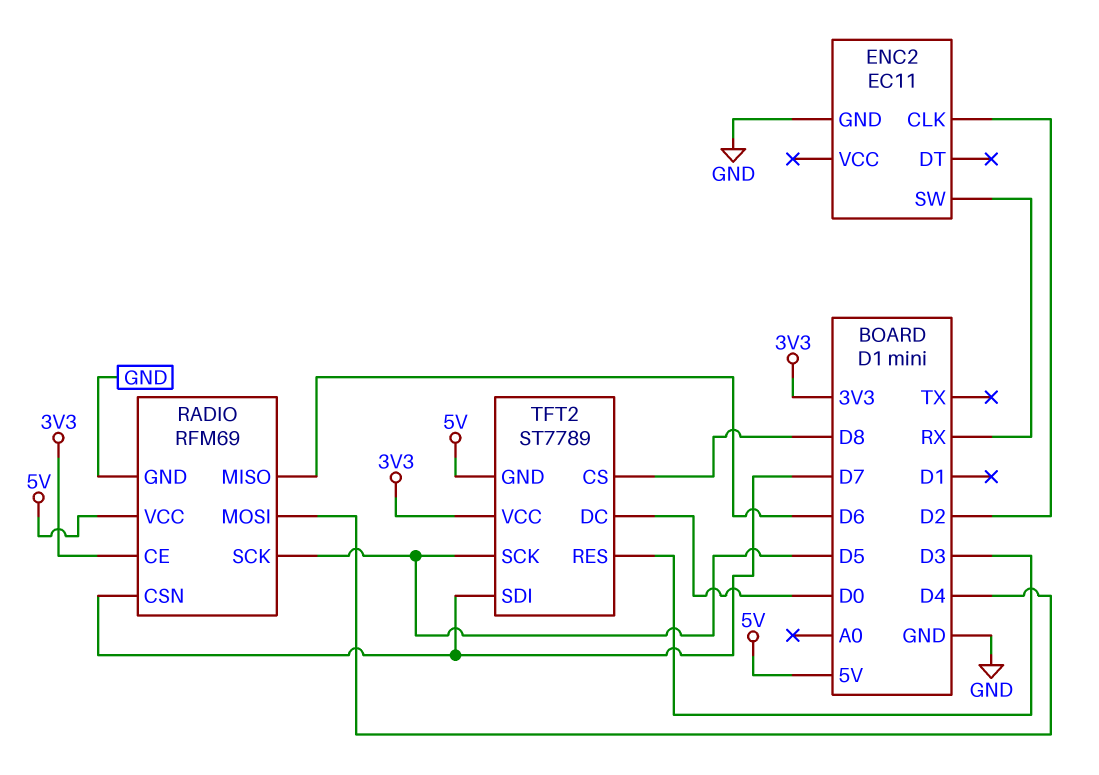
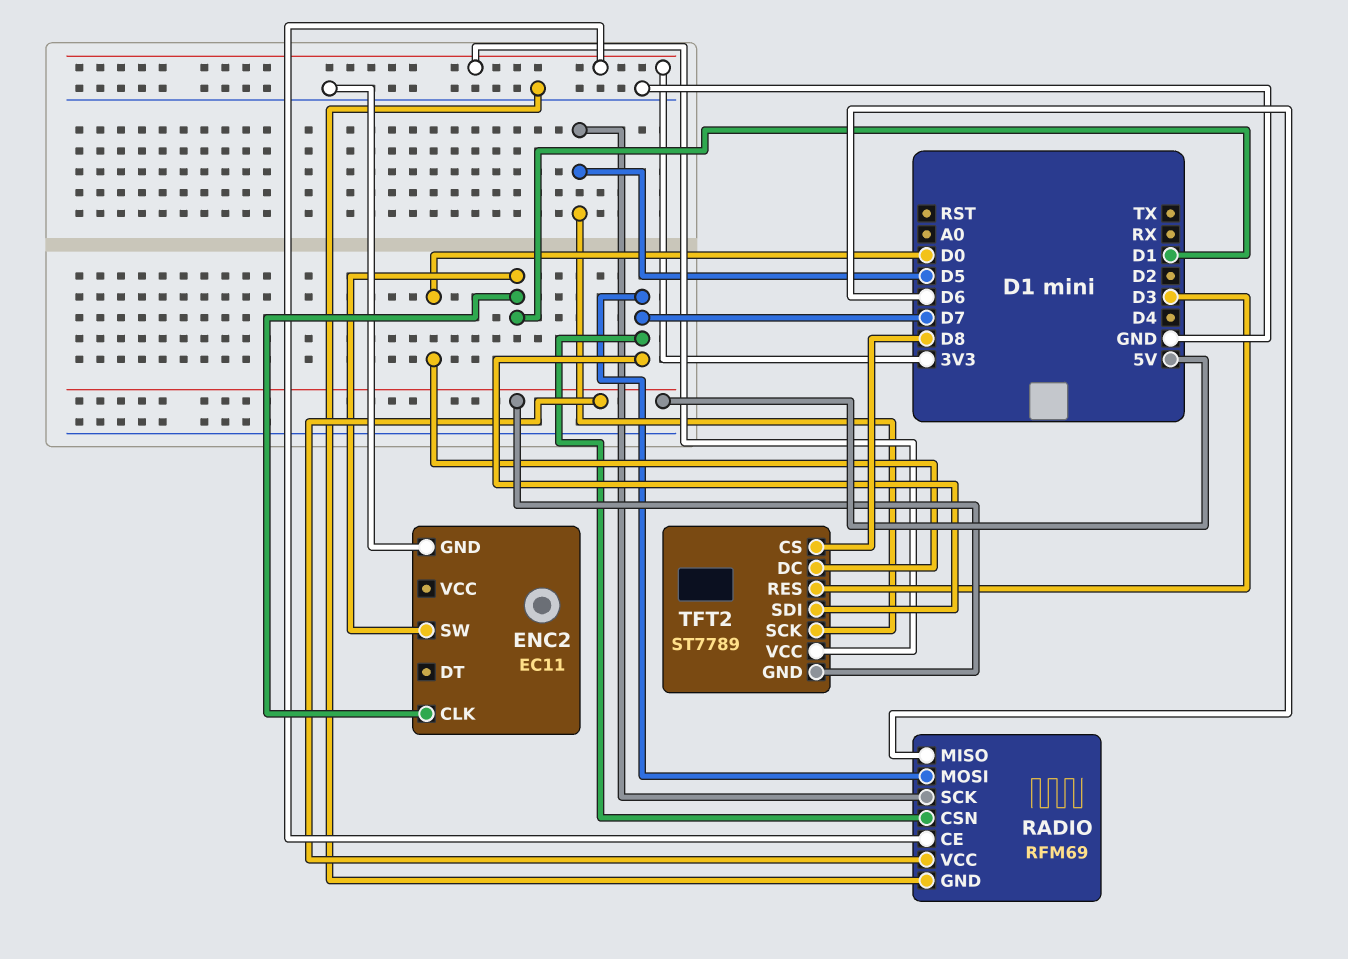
ENC2 pin CLK: D2 -> D1
ENC2 pin SW: RX -> D1
RADIO pin MOSI: D4 -> D7

